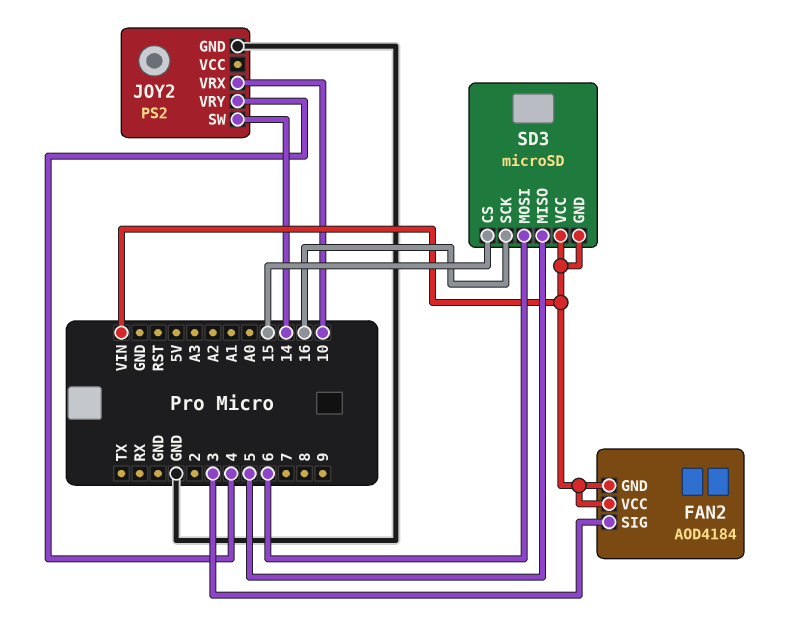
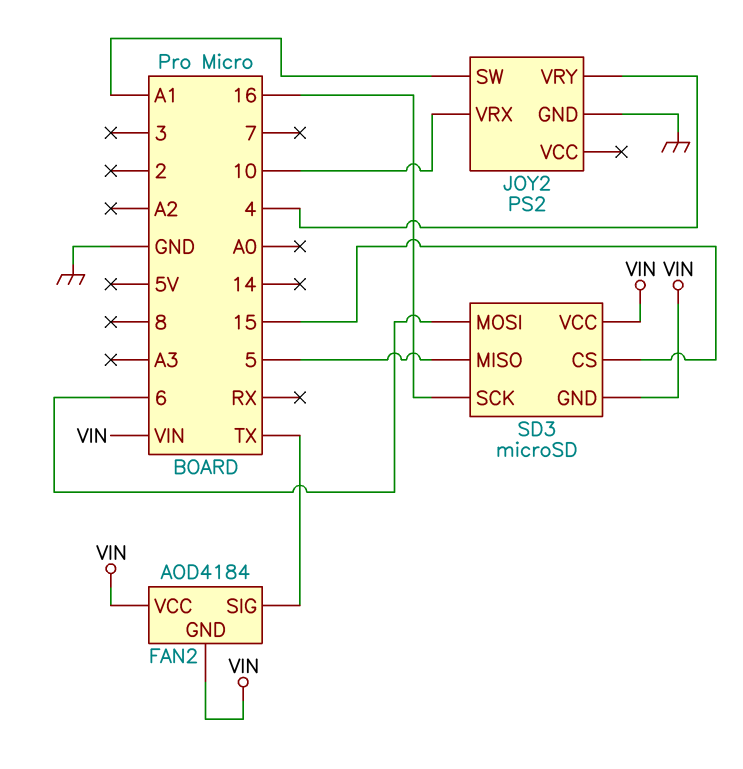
FAN2 pin SIG: 3 -> TX
JOY2 pin SW: 14 -> A1

